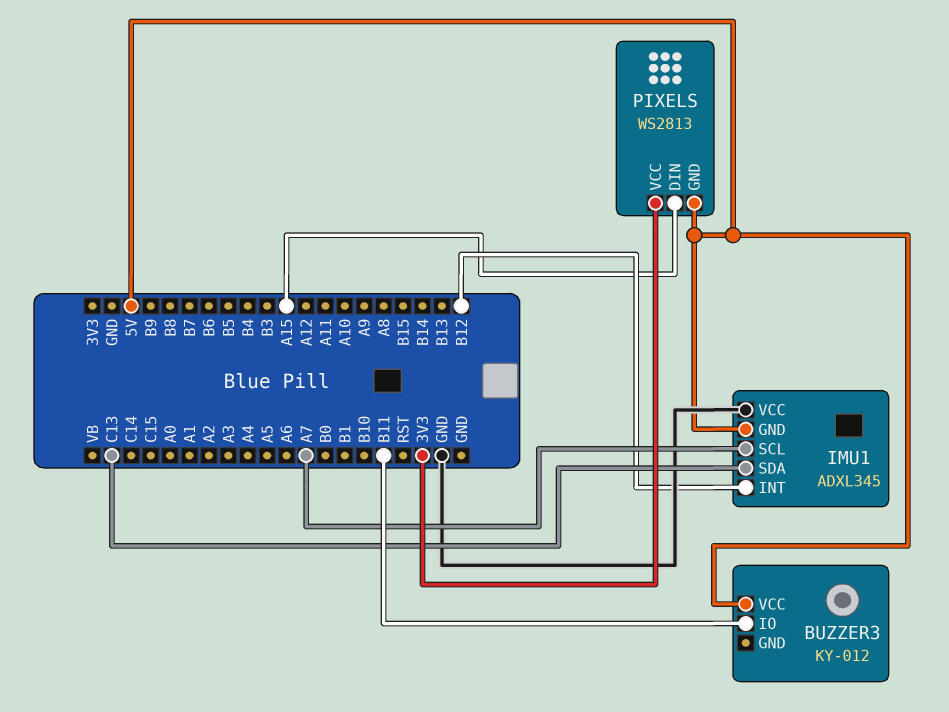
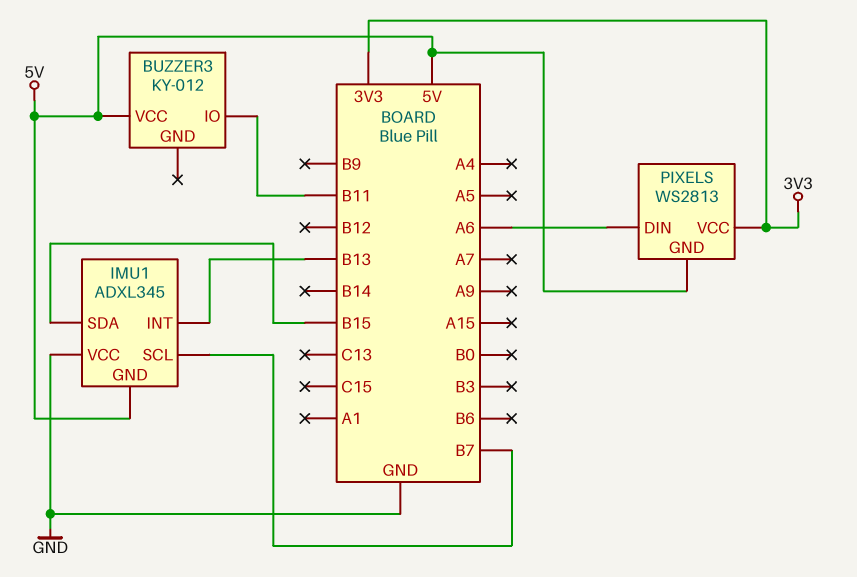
IMU1 pin INT: B12 -> B13
IMU1 pin SCL: A7 -> B7
IMU1 pin SDA: C13 -> B15
PIXELS pin DIN: A15 -> A6

